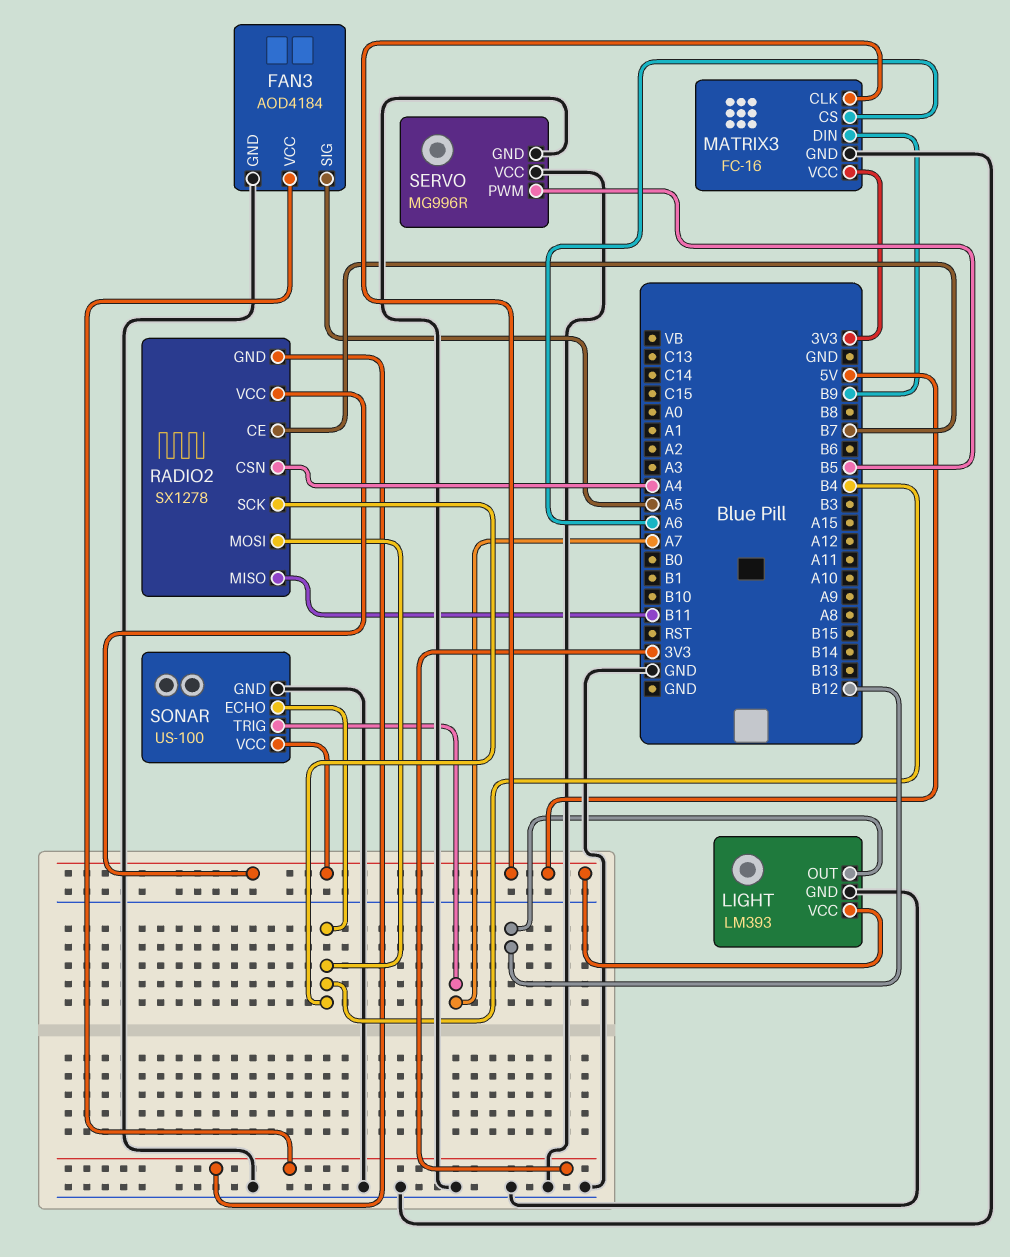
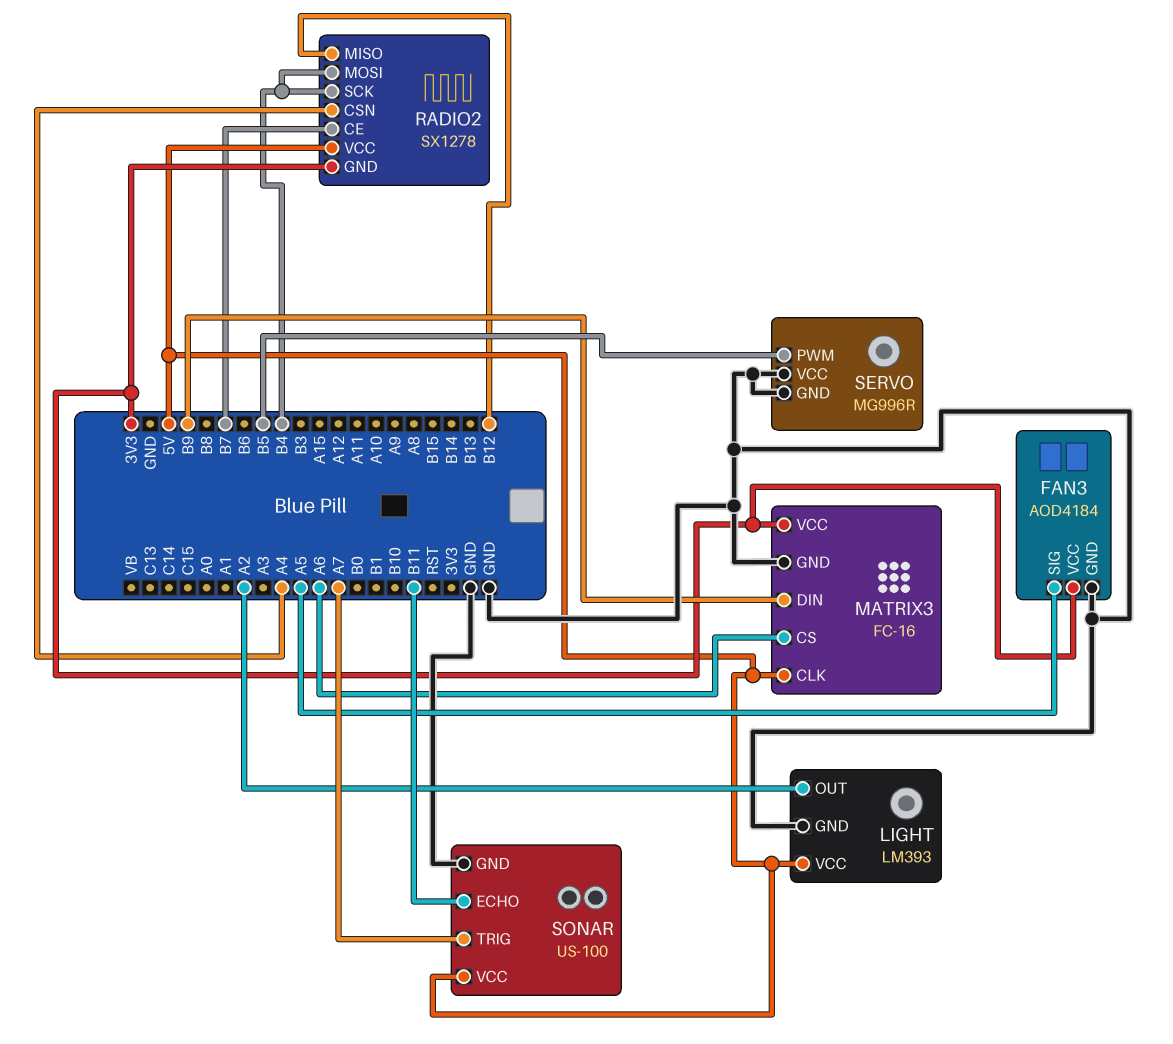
LIGHT pin OUT: B12 -> A2
RADIO2 pin MISO: B11 -> B12
SONAR pin ECHO: B4 -> B11

